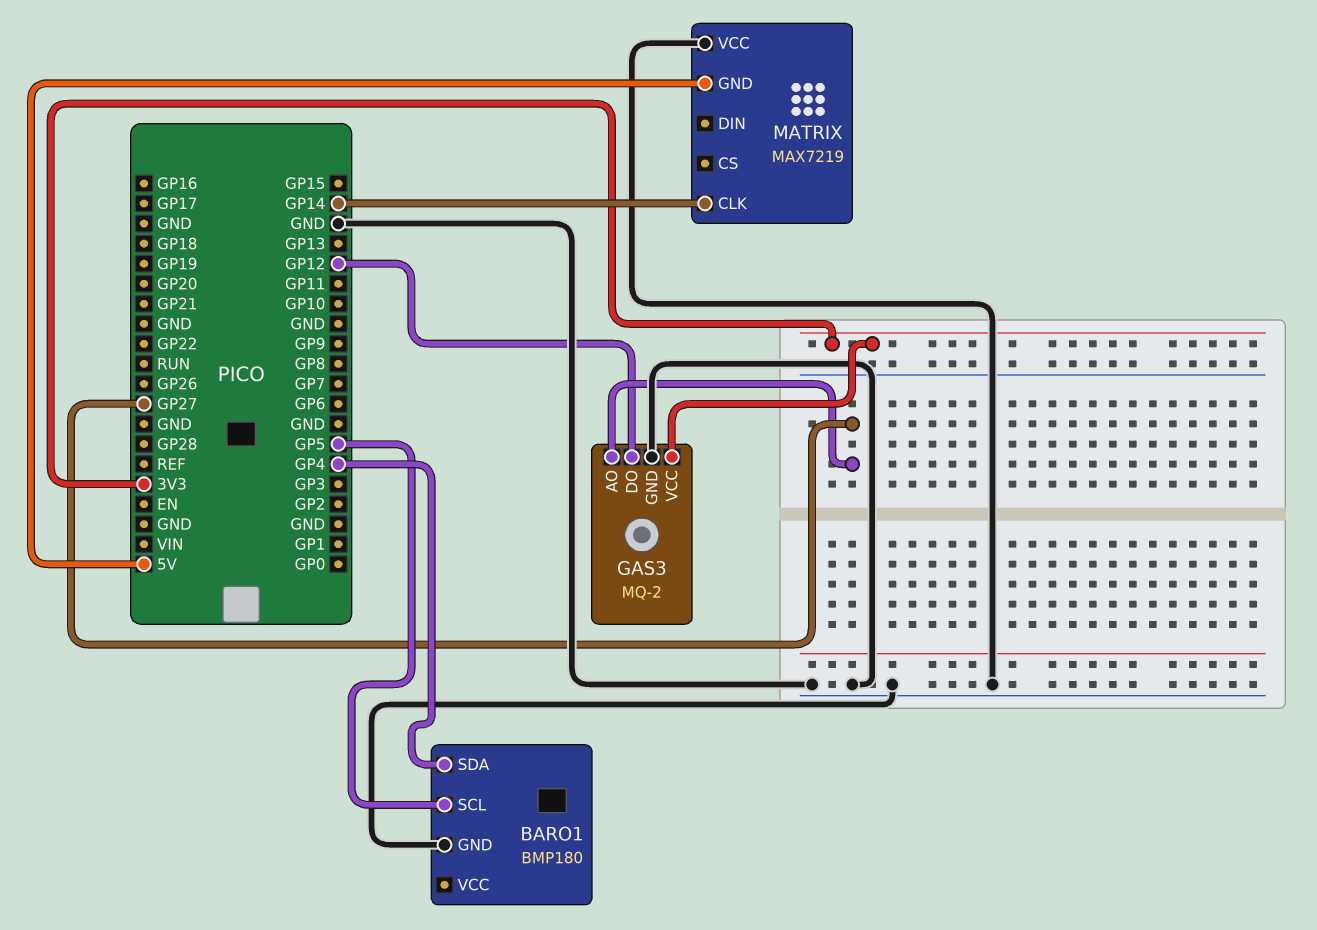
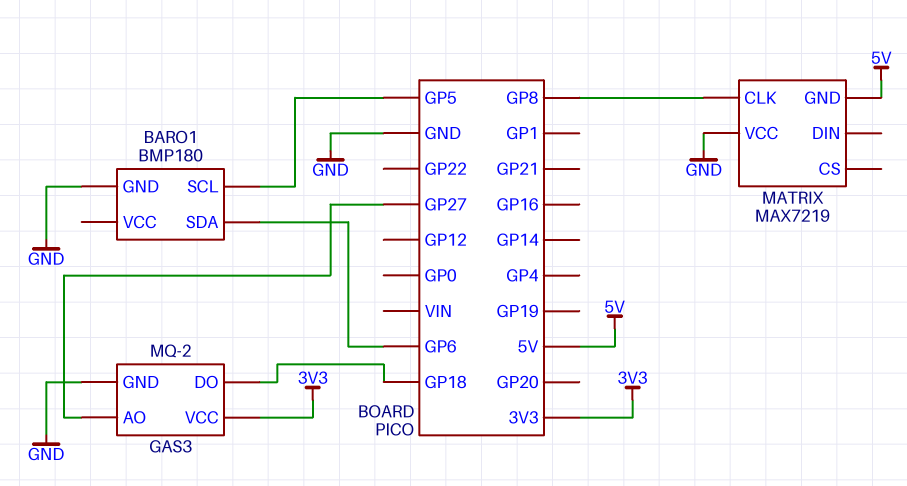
BARO1 pin SDA: GP4 -> GP6
GAS3 pin DO: GP12 -> GP18
MATRIX pin CLK: GP14 -> GP8

